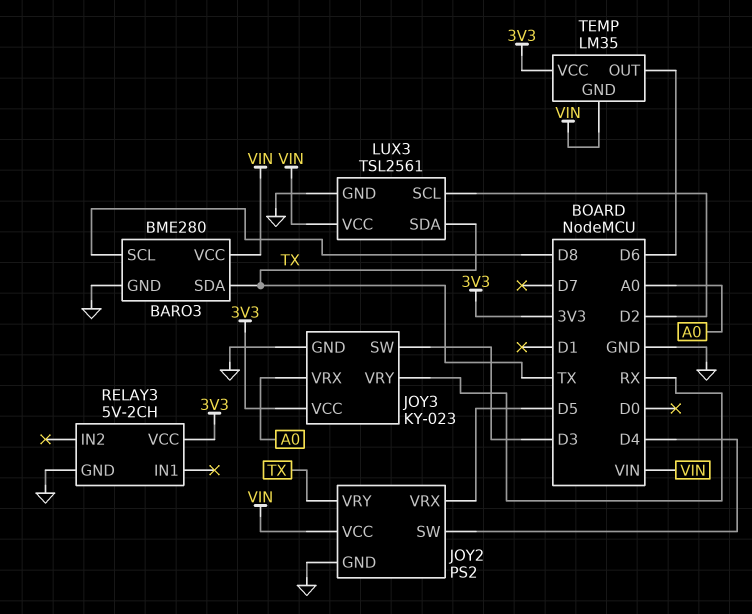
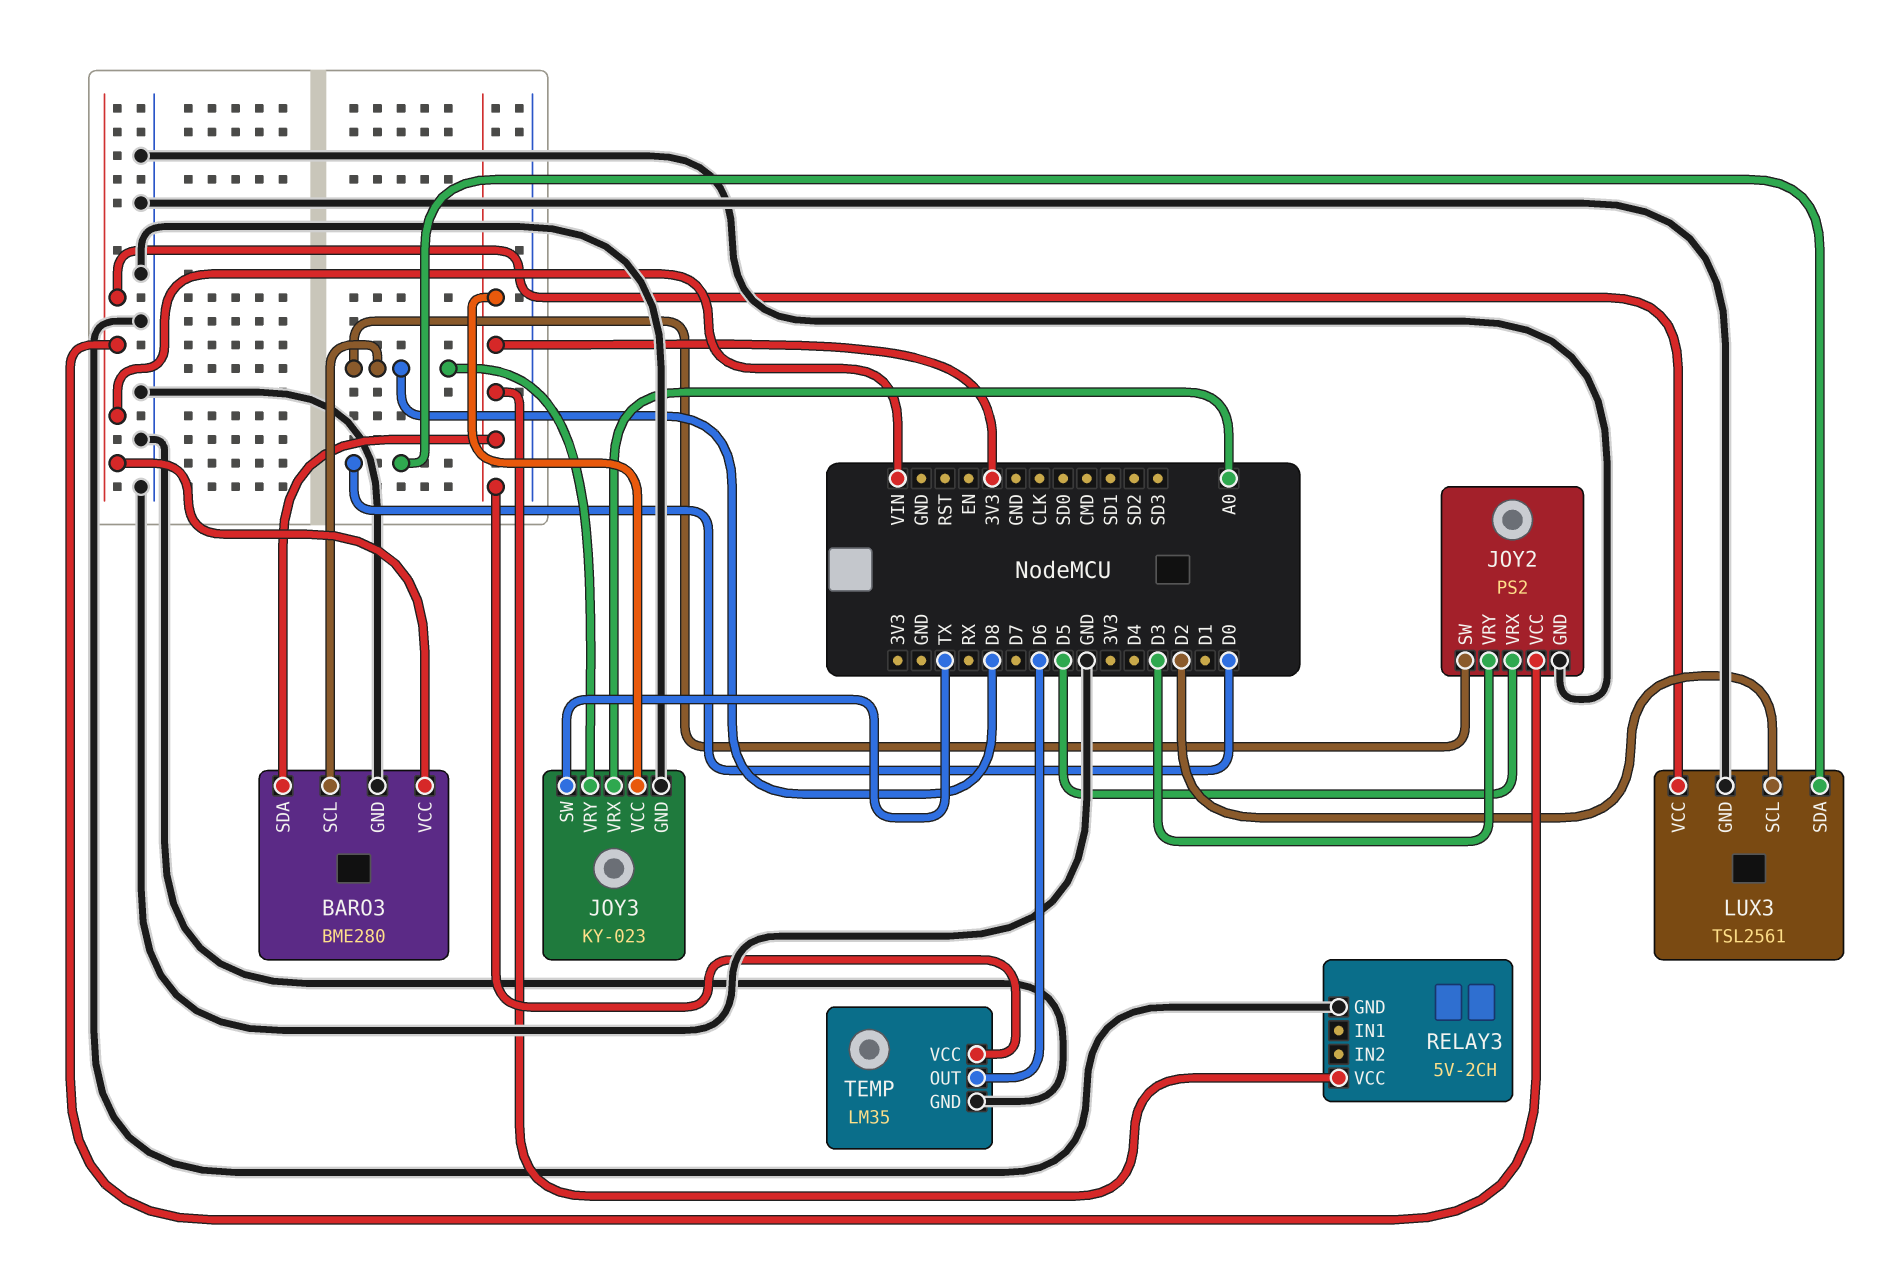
BARO3 pin SDA: TX -> 3V3
JOY2 pin SW: D4 -> D8
JOY2 pin VRY: TX -> D3
JOY3 pin SW: D3 -> TX
JOY3 pin VRY: RX -> D8
LUX3 pin SDA: TX -> D0
TEMP pin GND: VIN -> GND

